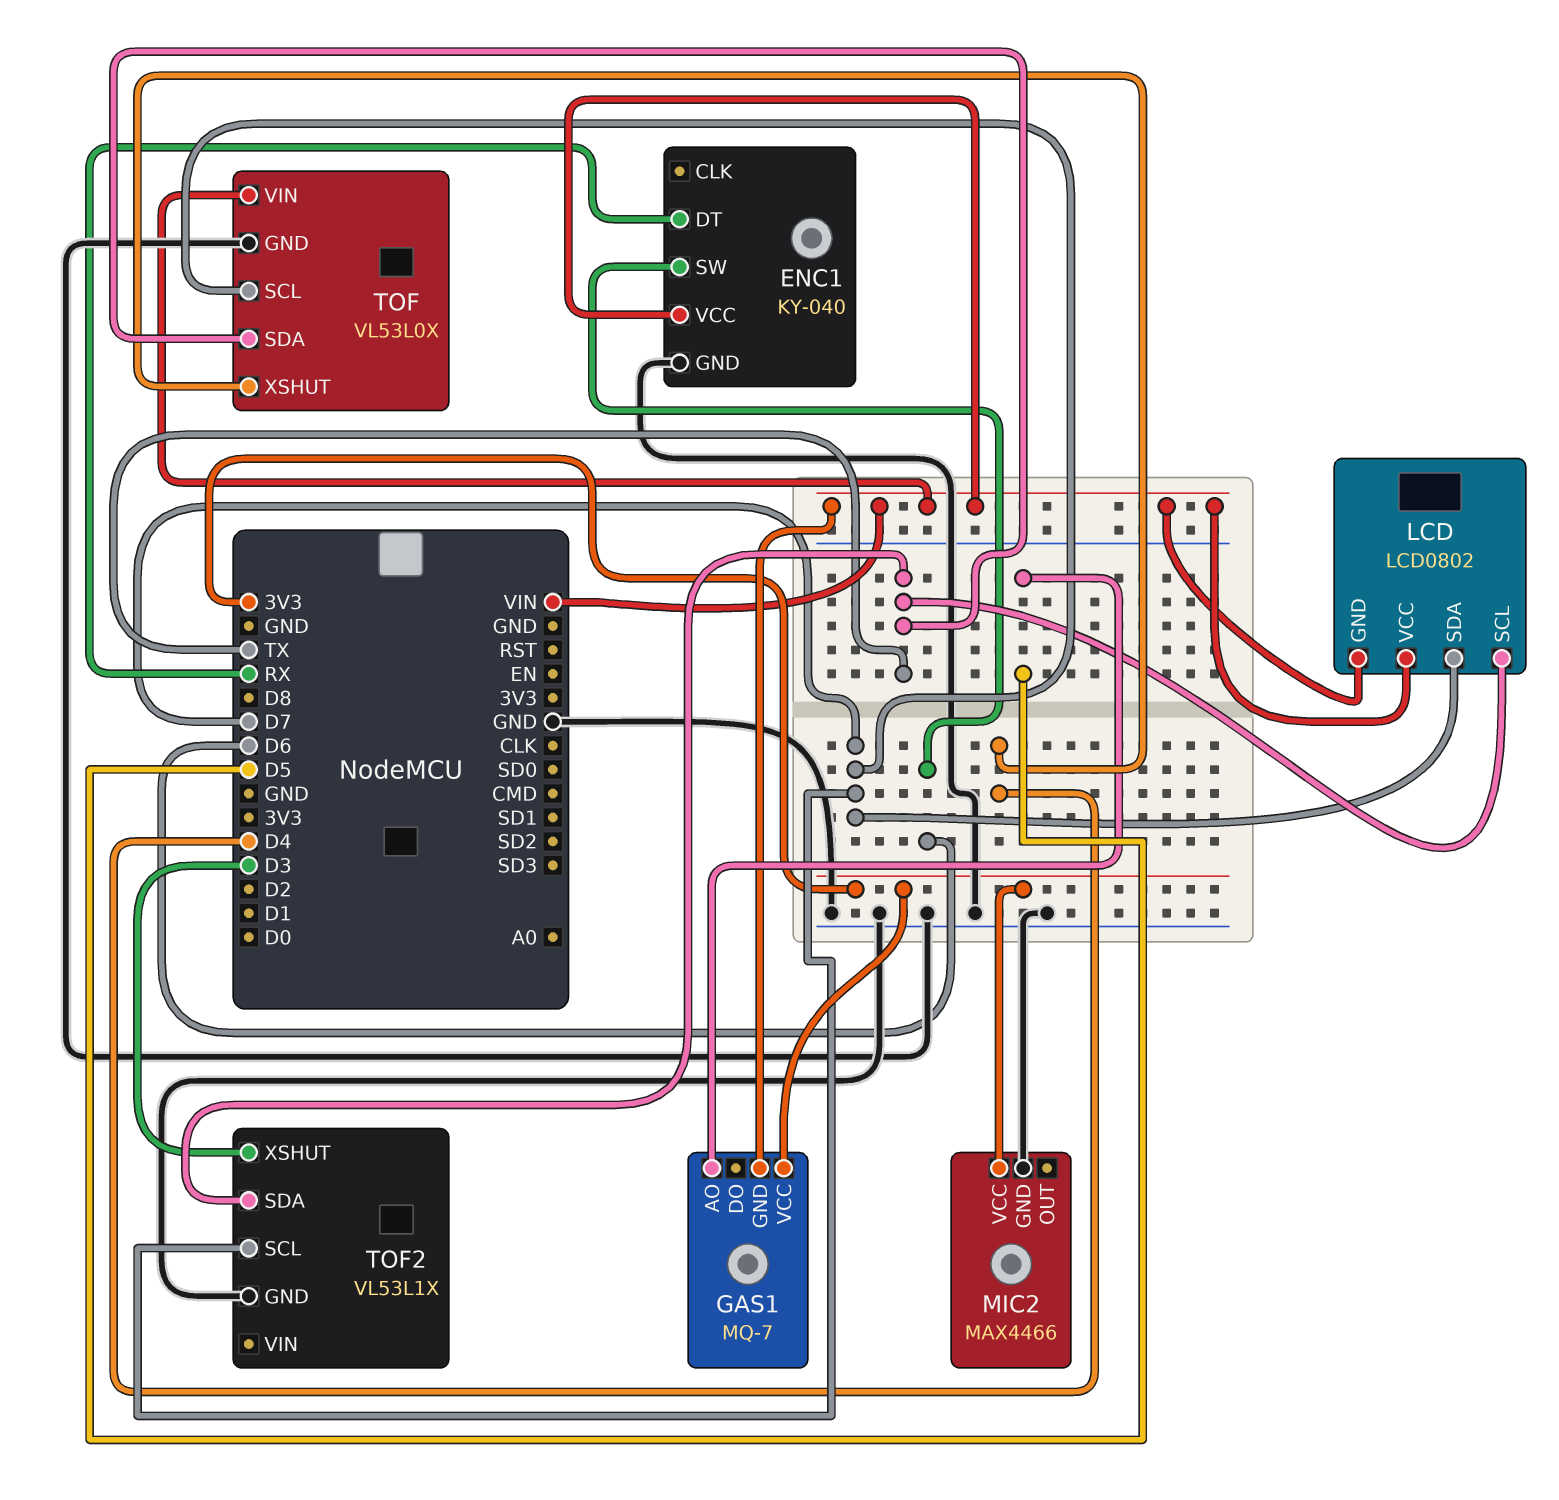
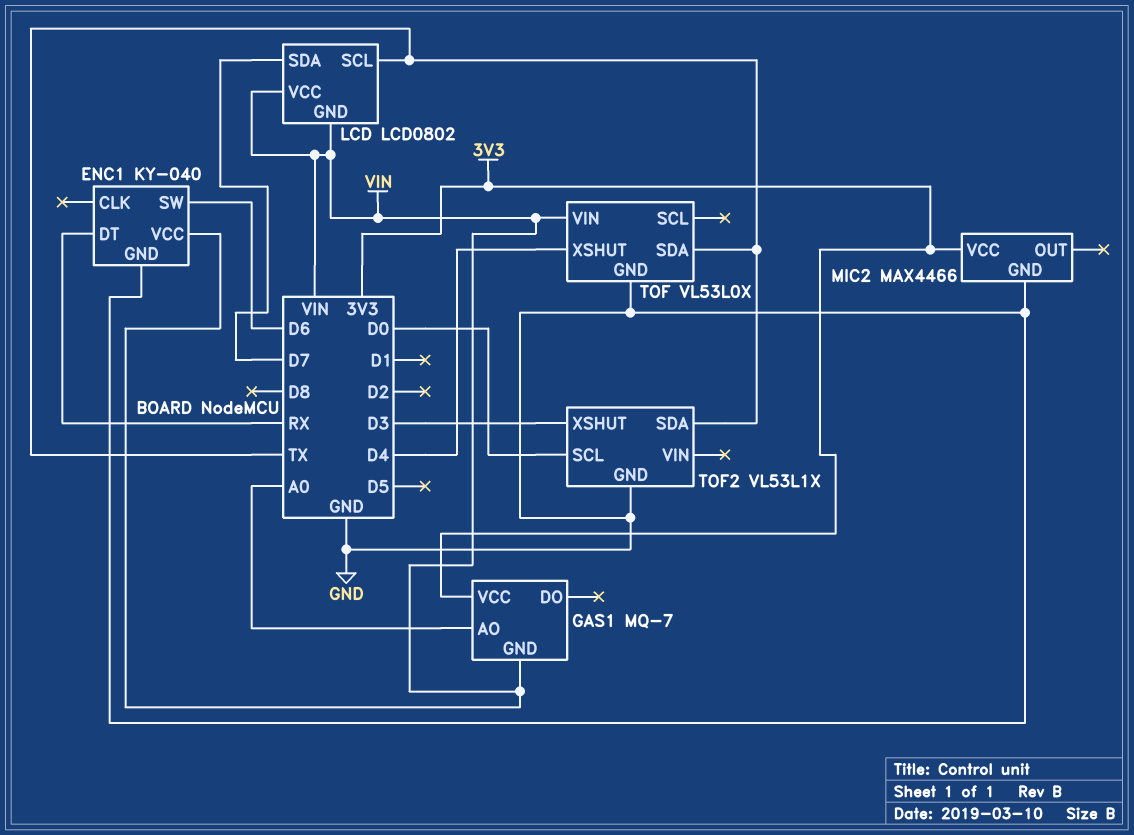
GAS1 pin AO: D5 -> A0
TOF pin SCL: D7 -> none
TOF2 pin SCL: D7 -> D0

